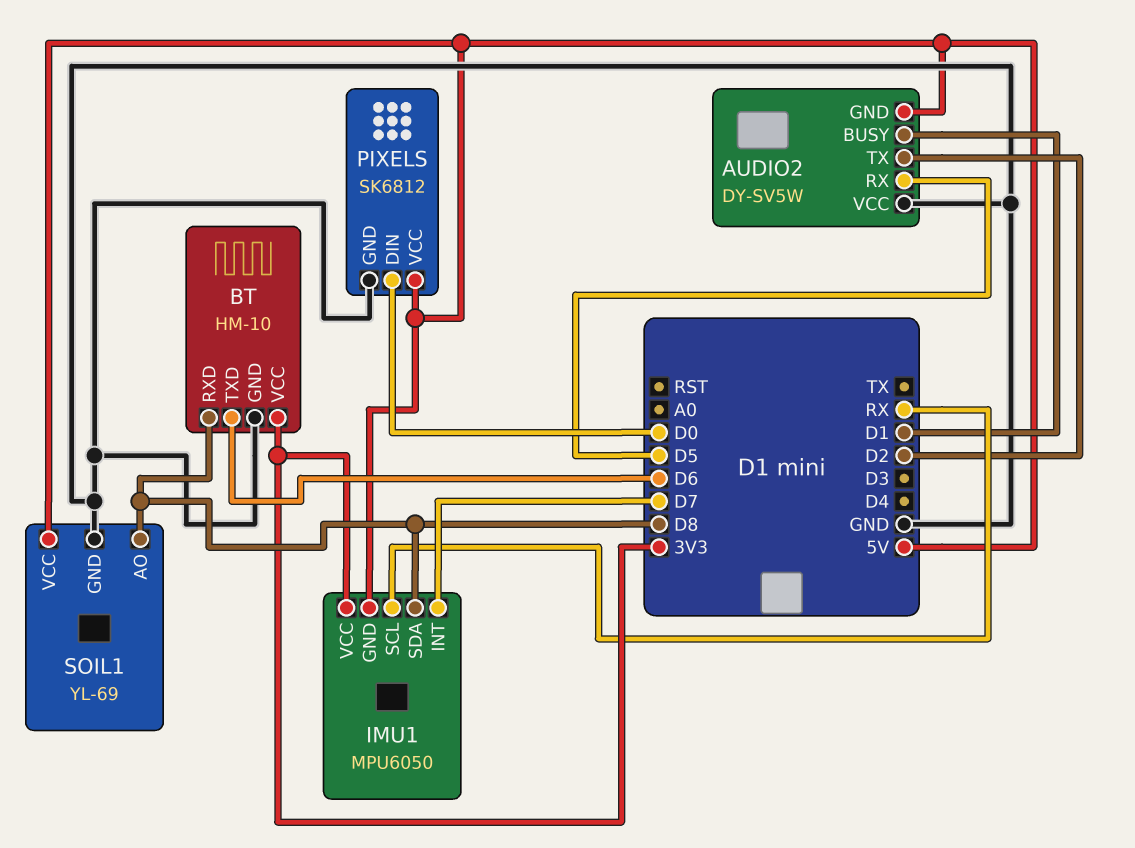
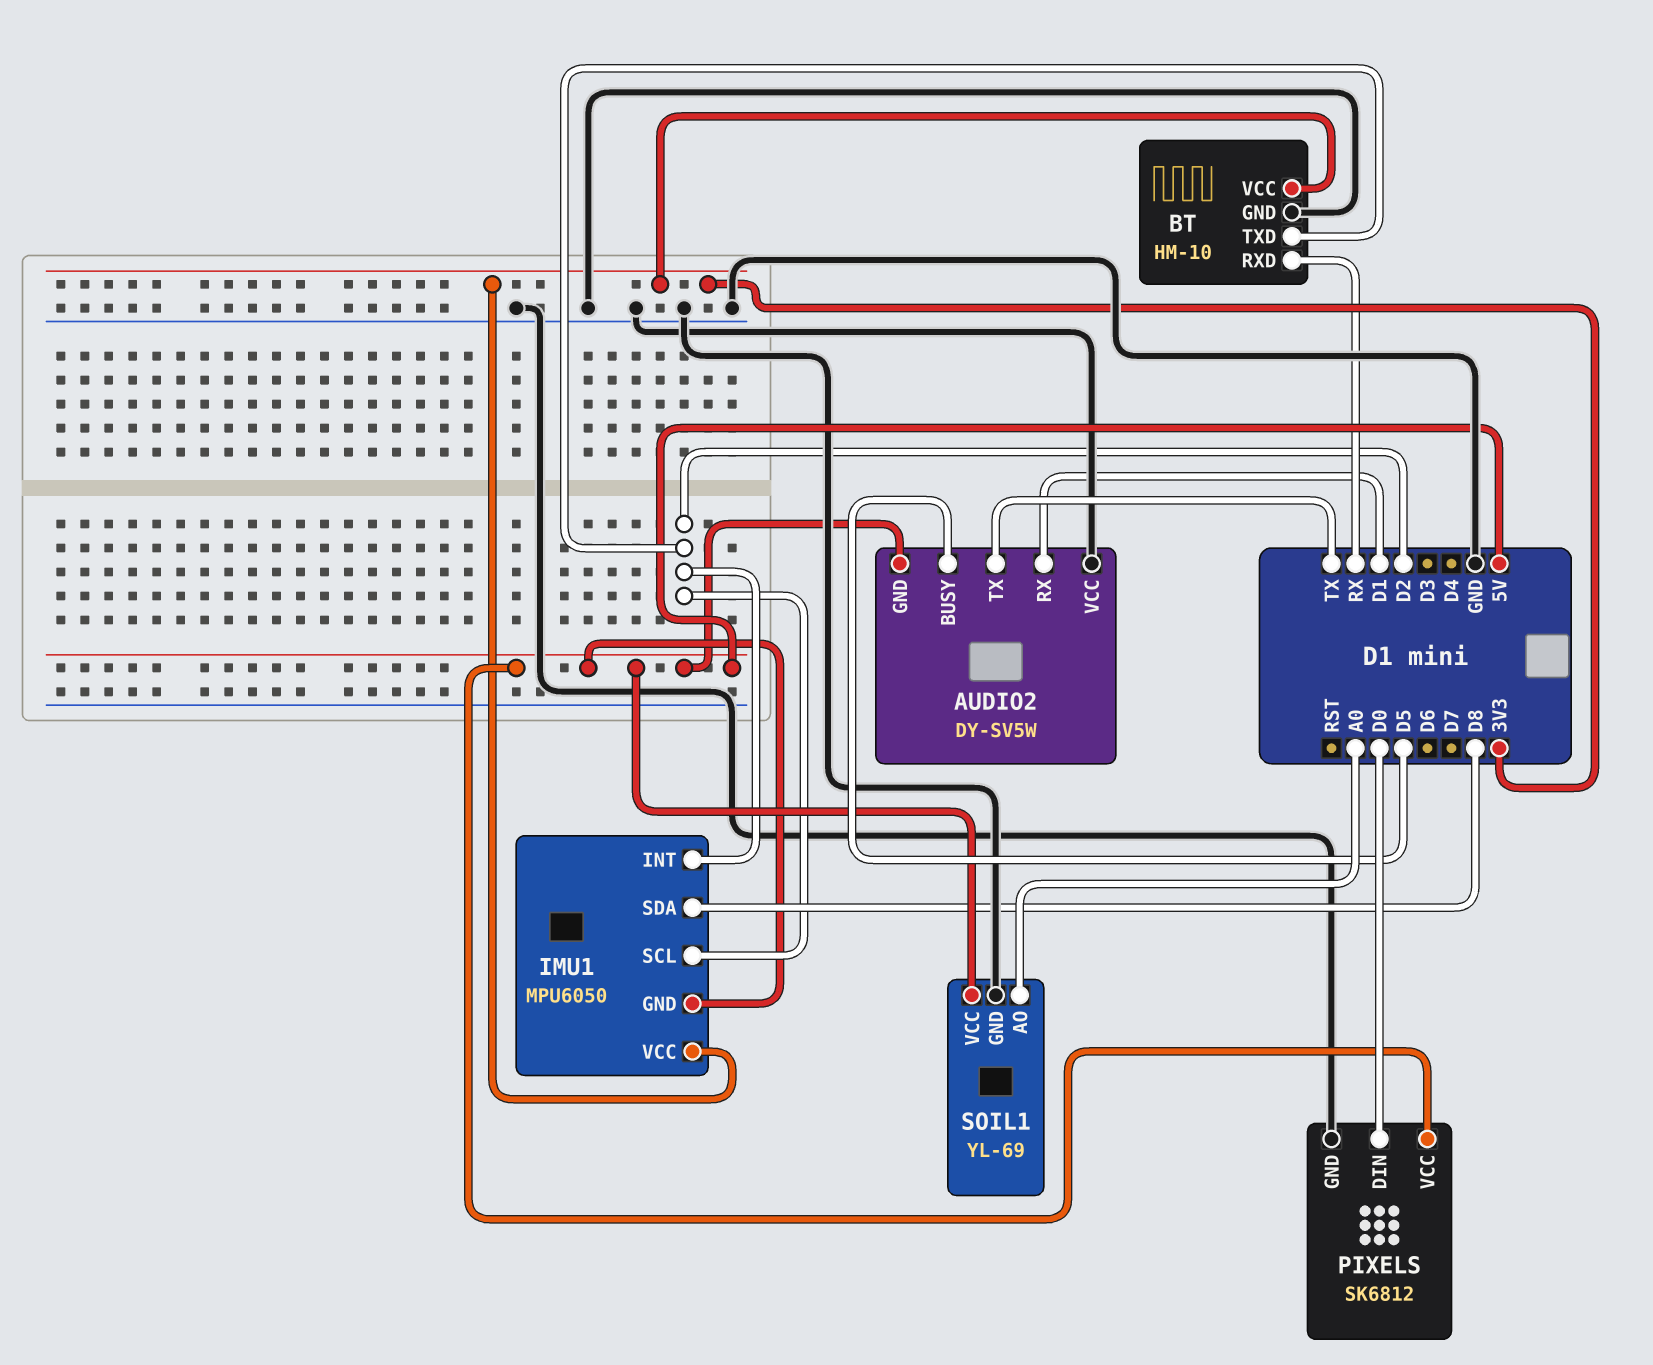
AUDIO2 pin BUSY: D1 -> D5
AUDIO2 pin RX: D5 -> D1
AUDIO2 pin TX: D2 -> TX
BT pin RXD: D8 -> RX
BT pin TXD: D6 -> D2
IMU1 pin INT: D7 -> D2
IMU1 pin SCL: RX -> D2
SOIL1 pin AO: D8 -> A0

